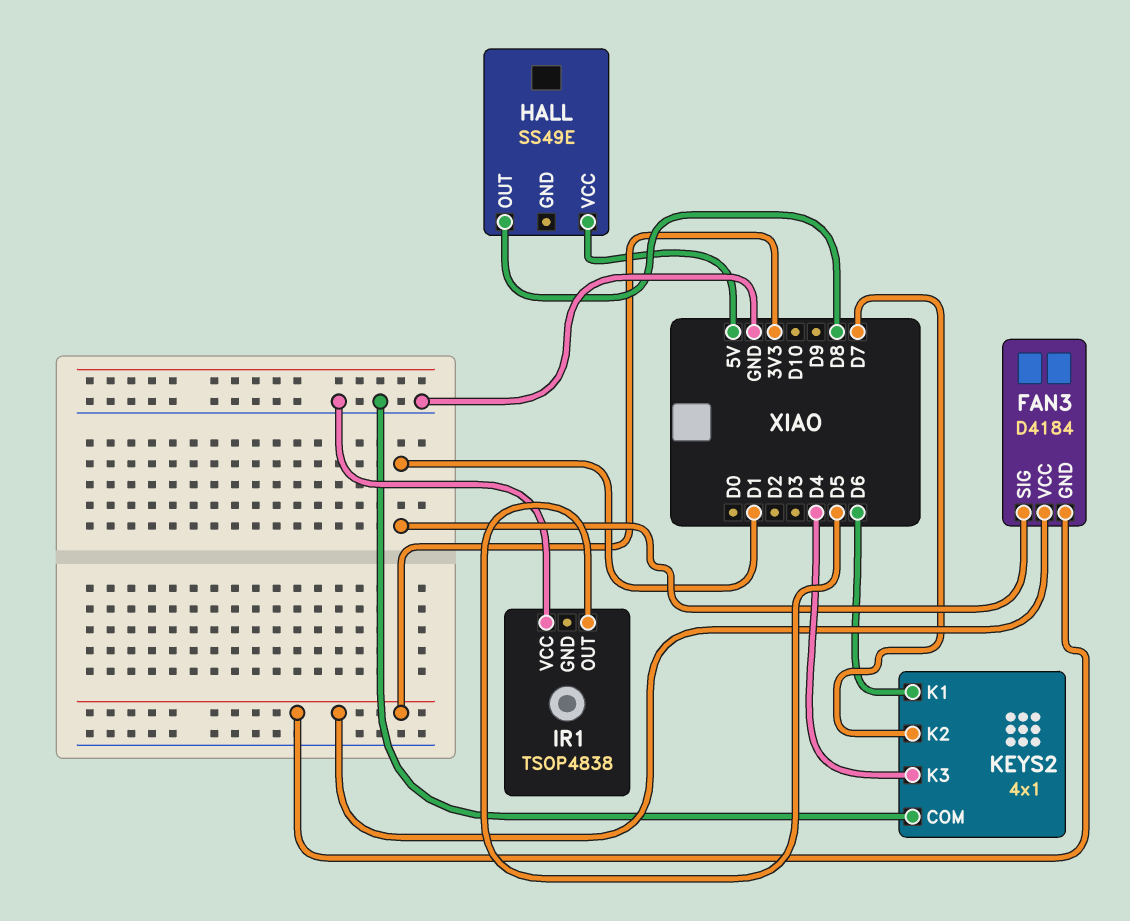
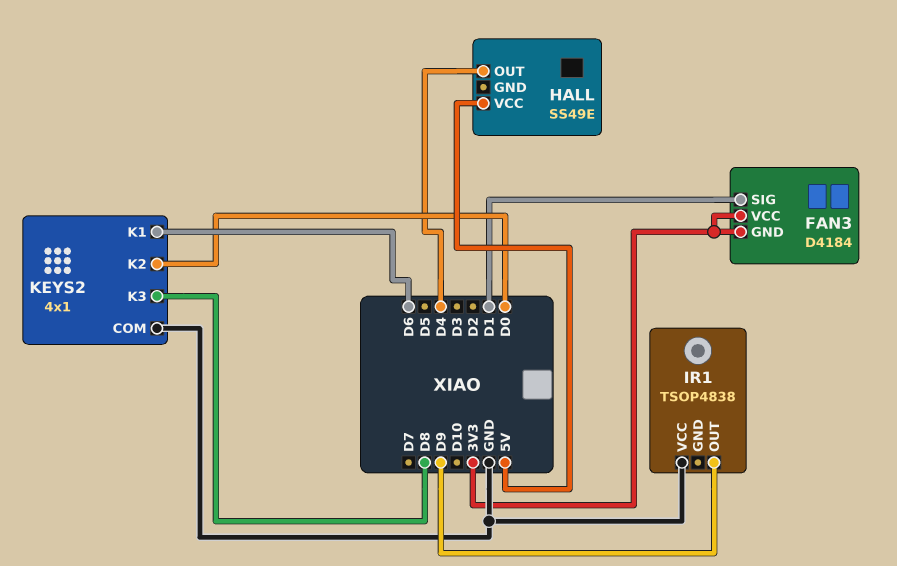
HALL pin OUT: D8 -> D4
IR1 pin OUT: D5 -> D9
KEYS2 pin K2: D7 -> D0
KEYS2 pin K3: D4 -> D8

